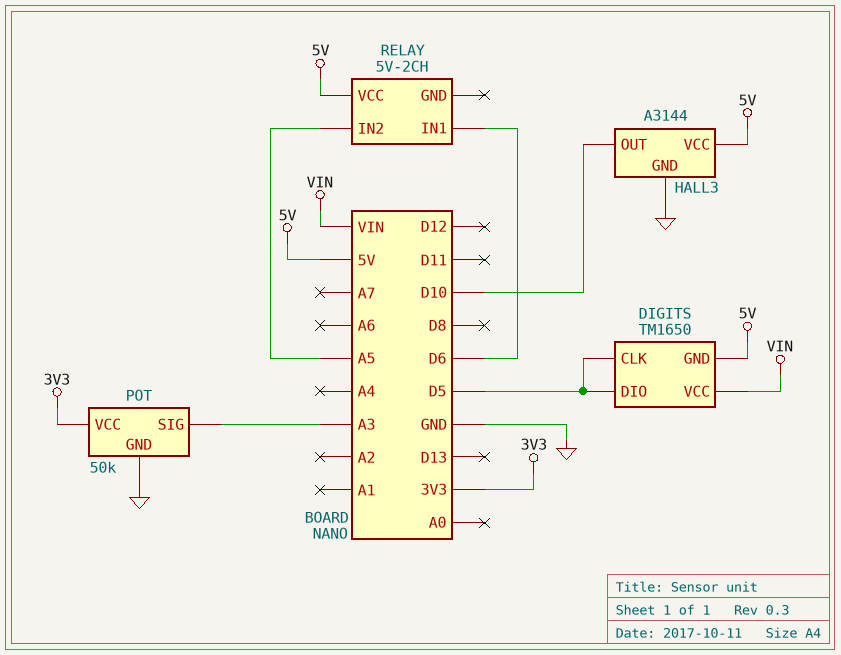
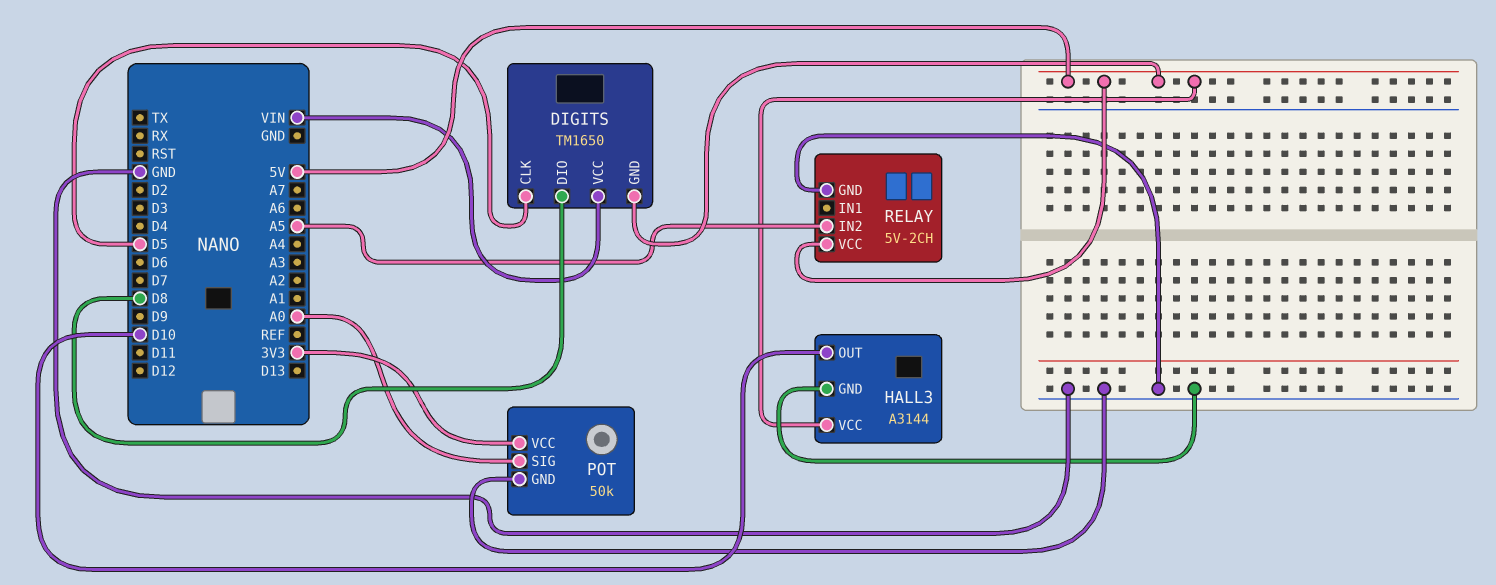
DIGITS pin DIO: D5 -> D8
POT pin SIG: A3 -> A0
RELAY pin GND: none -> GND
RELAY pin IN1: D6 -> none

